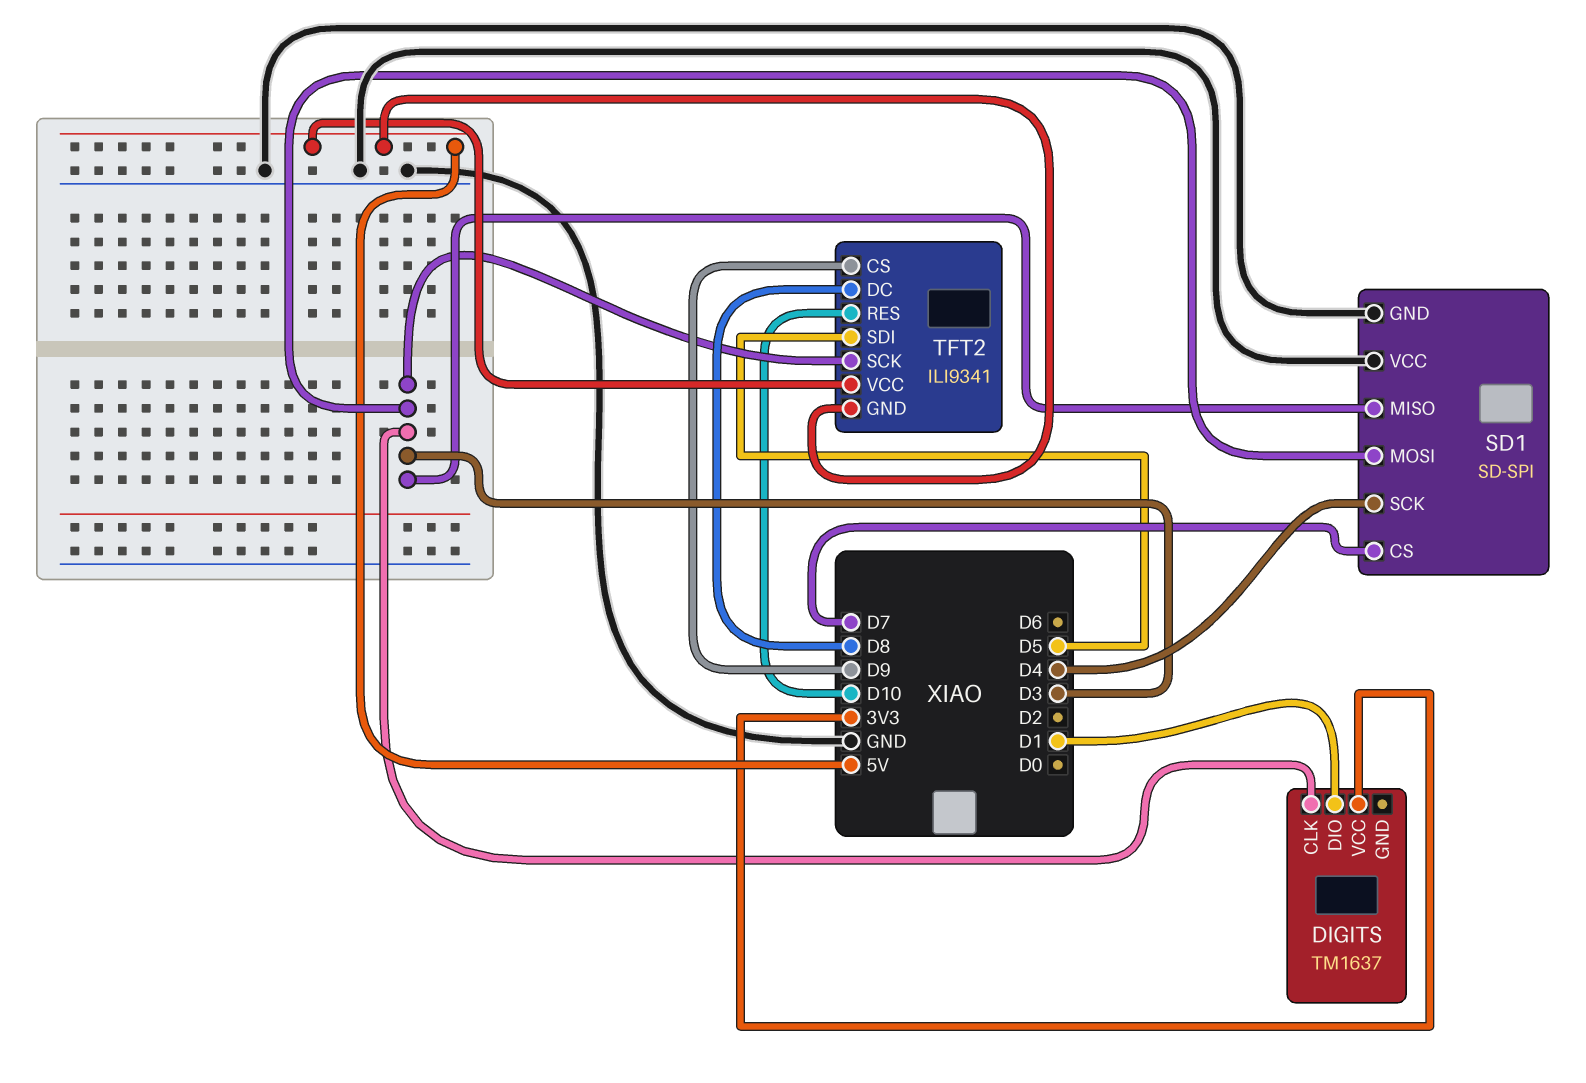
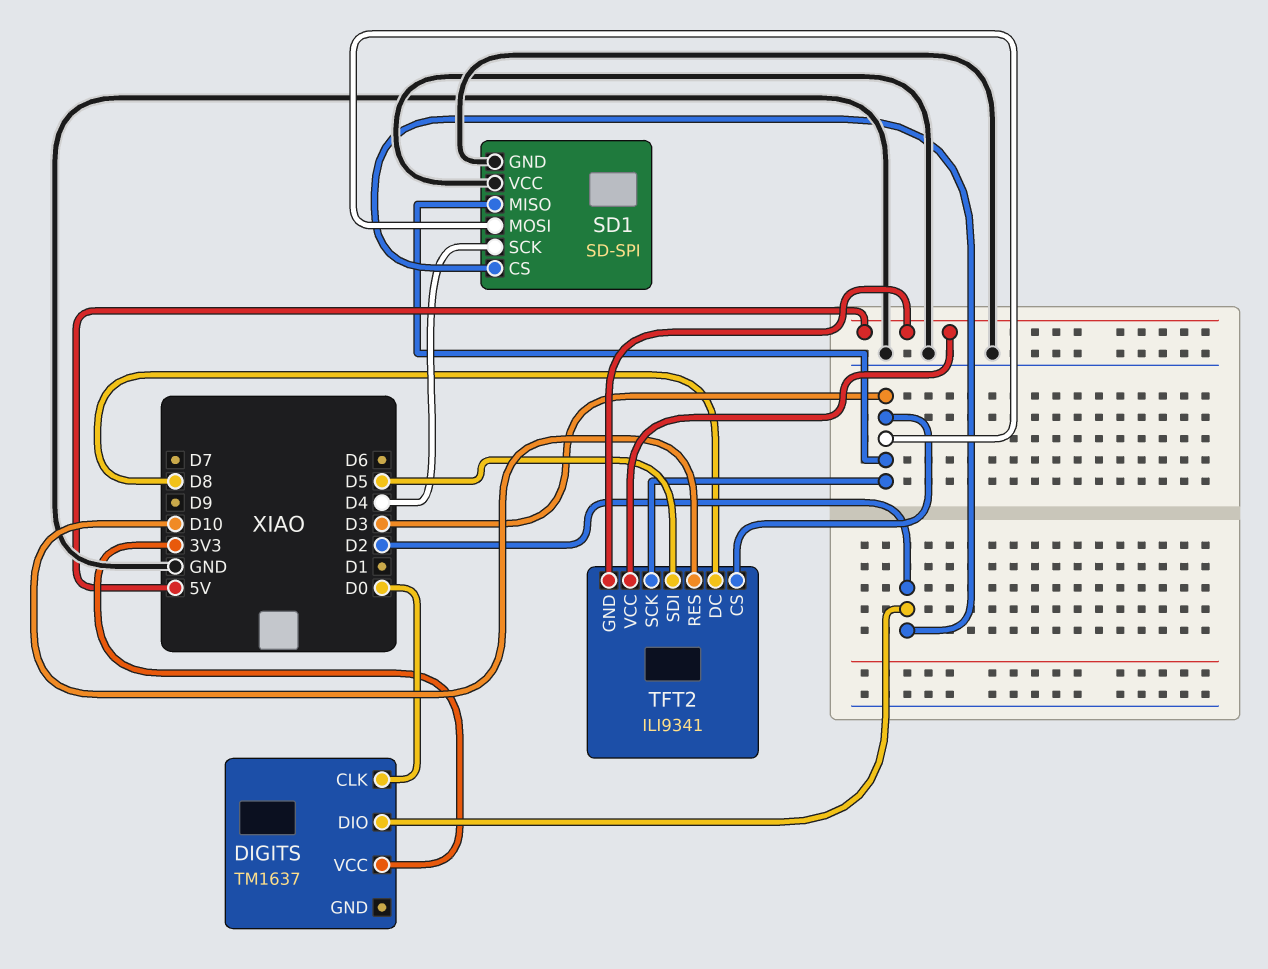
DIGITS pin CLK: D3 -> D0
DIGITS pin DIO: D1 -> D2
SD1 pin CS: D7 -> D2
TFT2 pin CS: D9 -> D3

